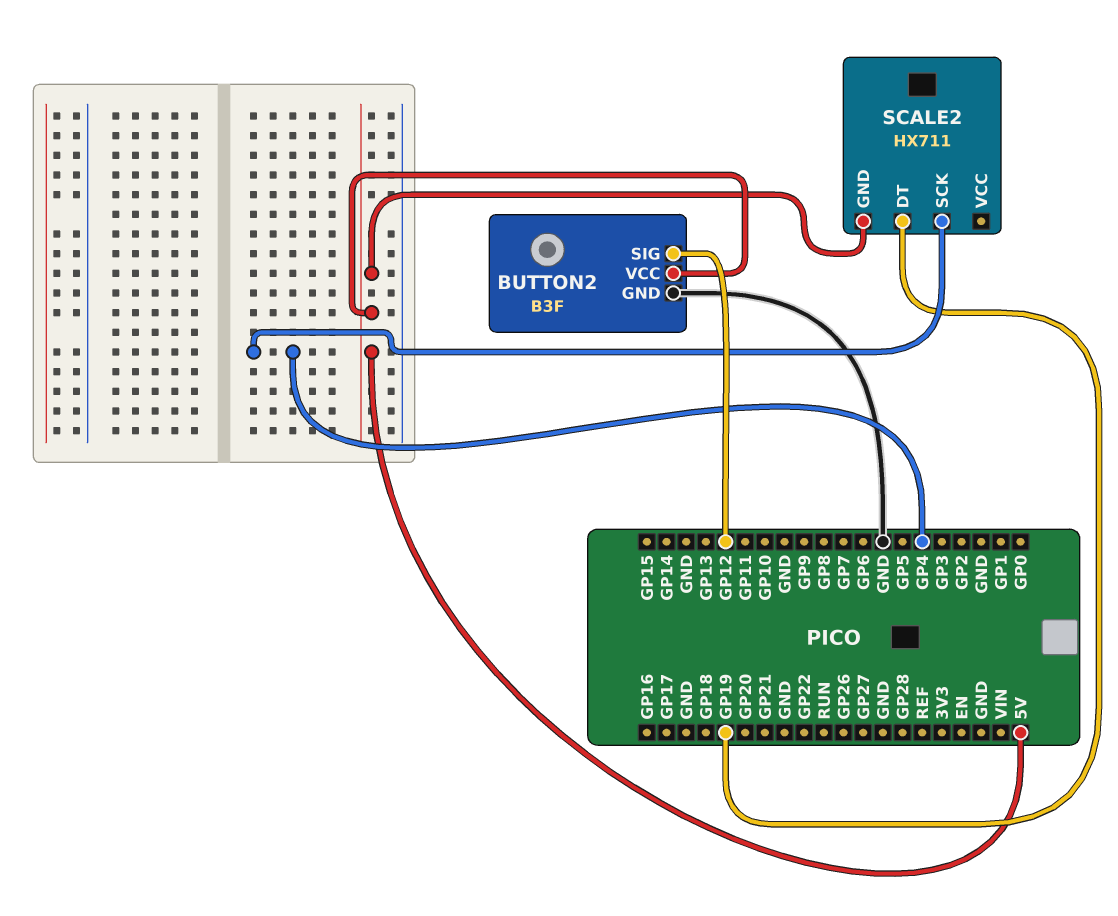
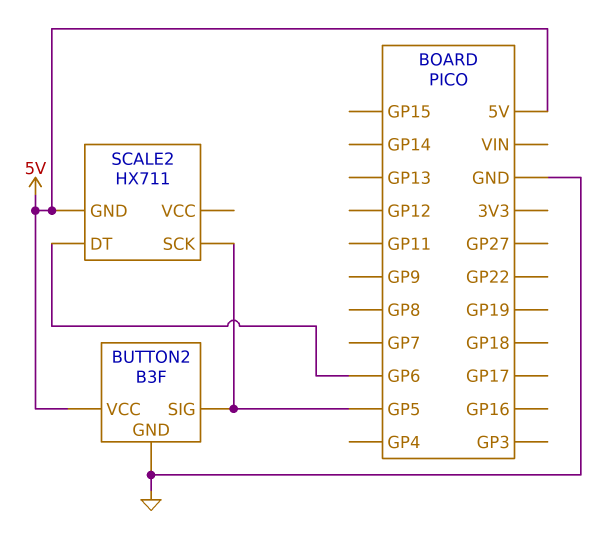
BUTTON2 pin SIG: GP12 -> GP5
SCALE2 pin DT: GP19 -> GP6
SCALE2 pin SCK: GP4 -> GP5

